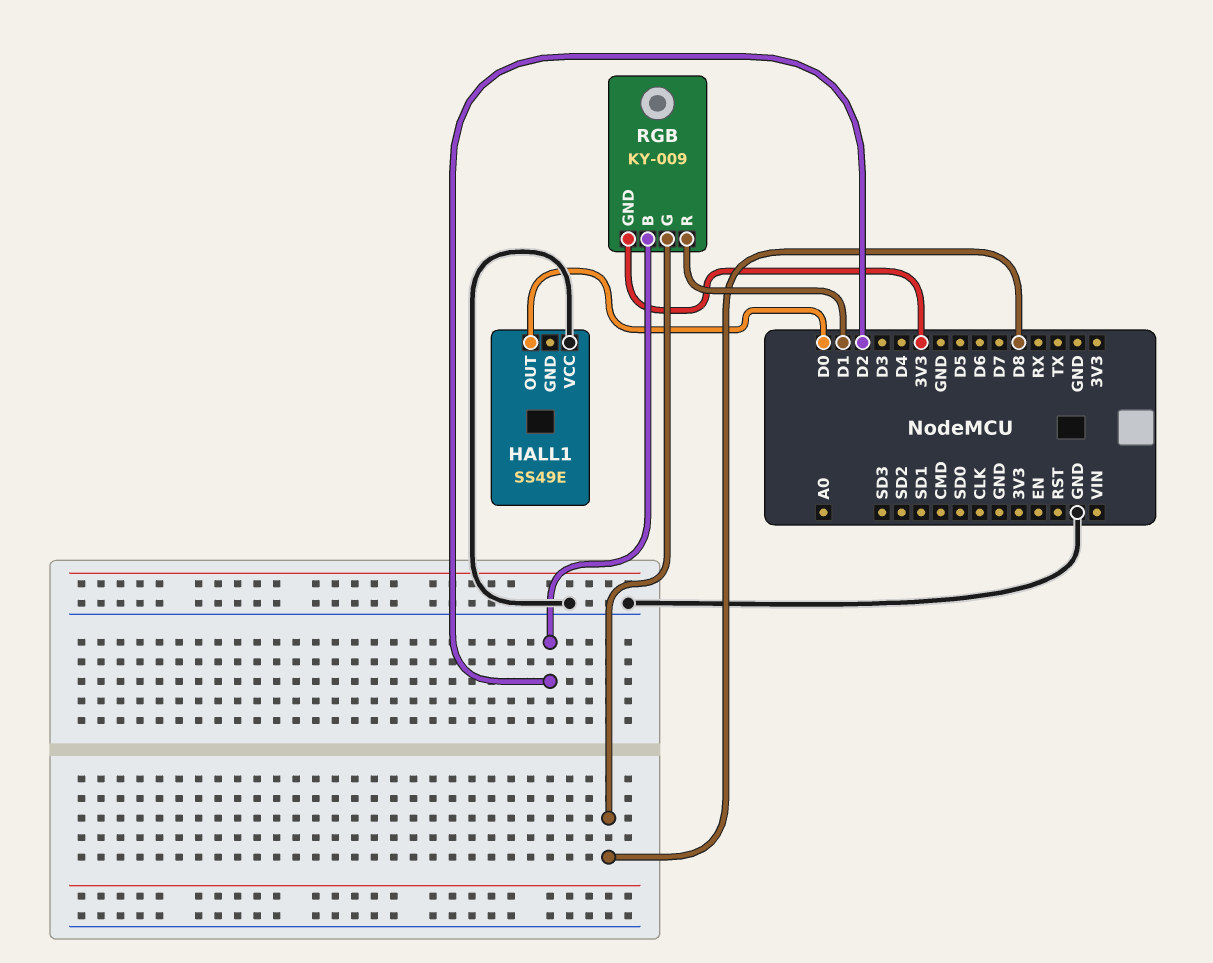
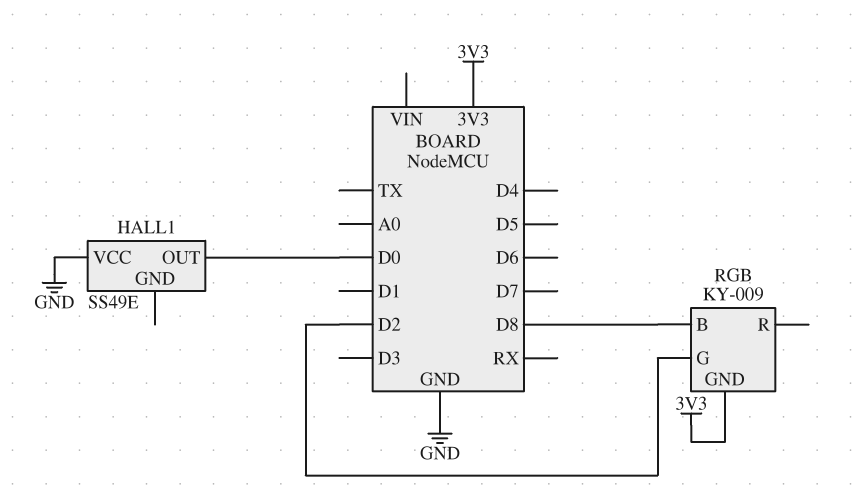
RGB pin B: D2 -> D8
RGB pin G: D8 -> D2
RGB pin R: D1 -> none

